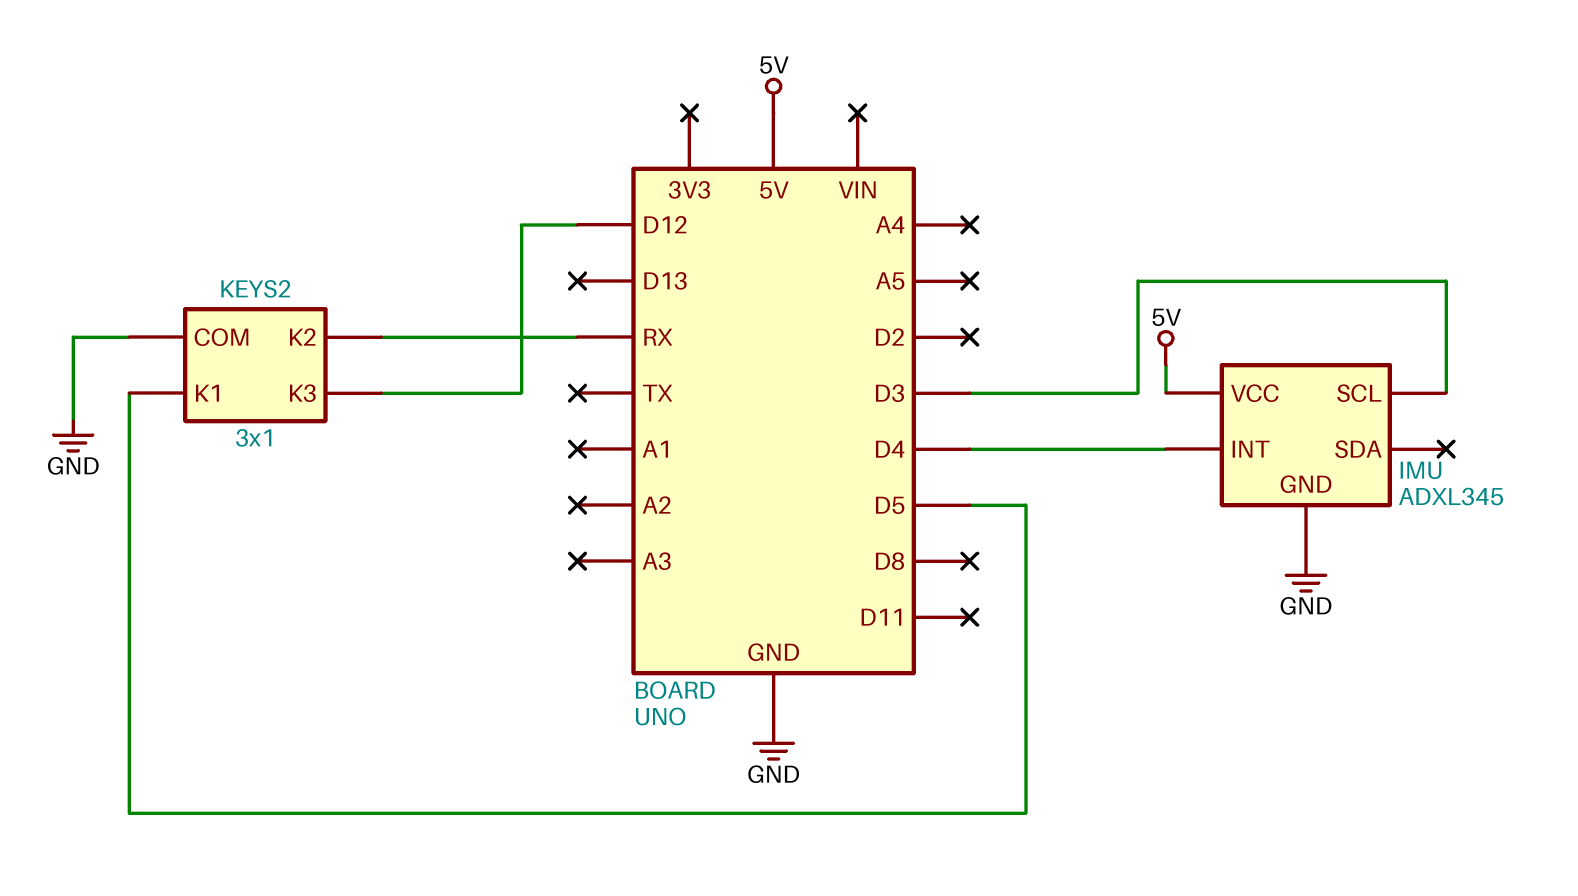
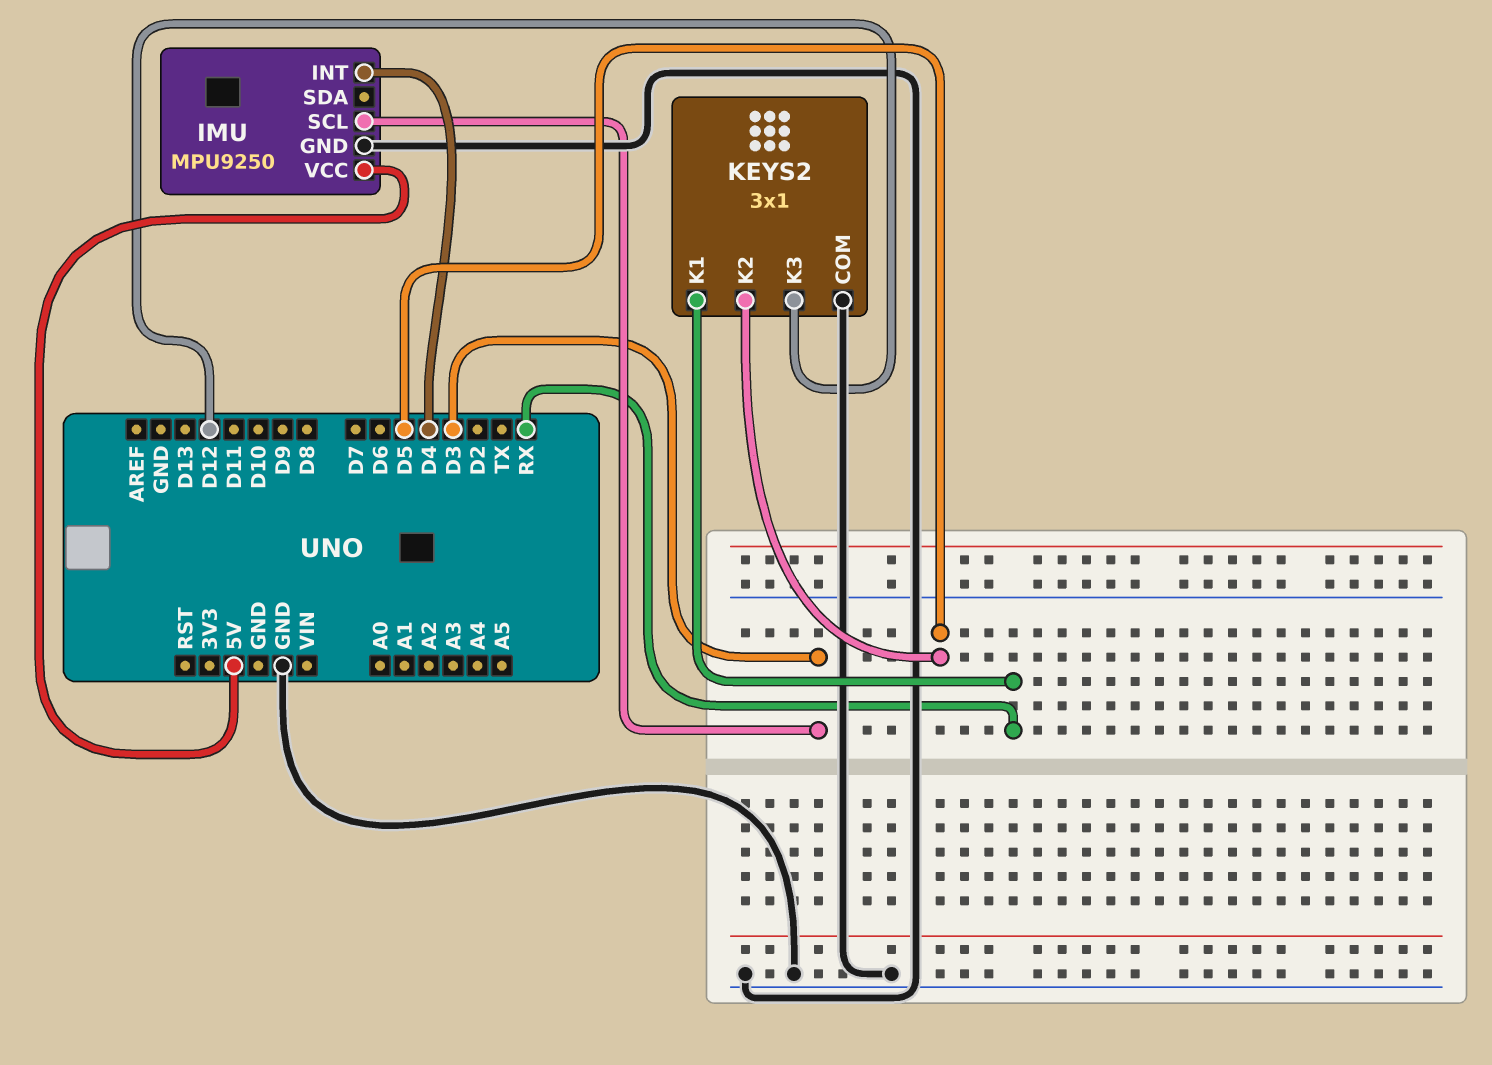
IMU: ADXL345 -> MPU9250
KEYS2 pin K1: D5 -> RX
KEYS2 pin K2: RX -> D5

